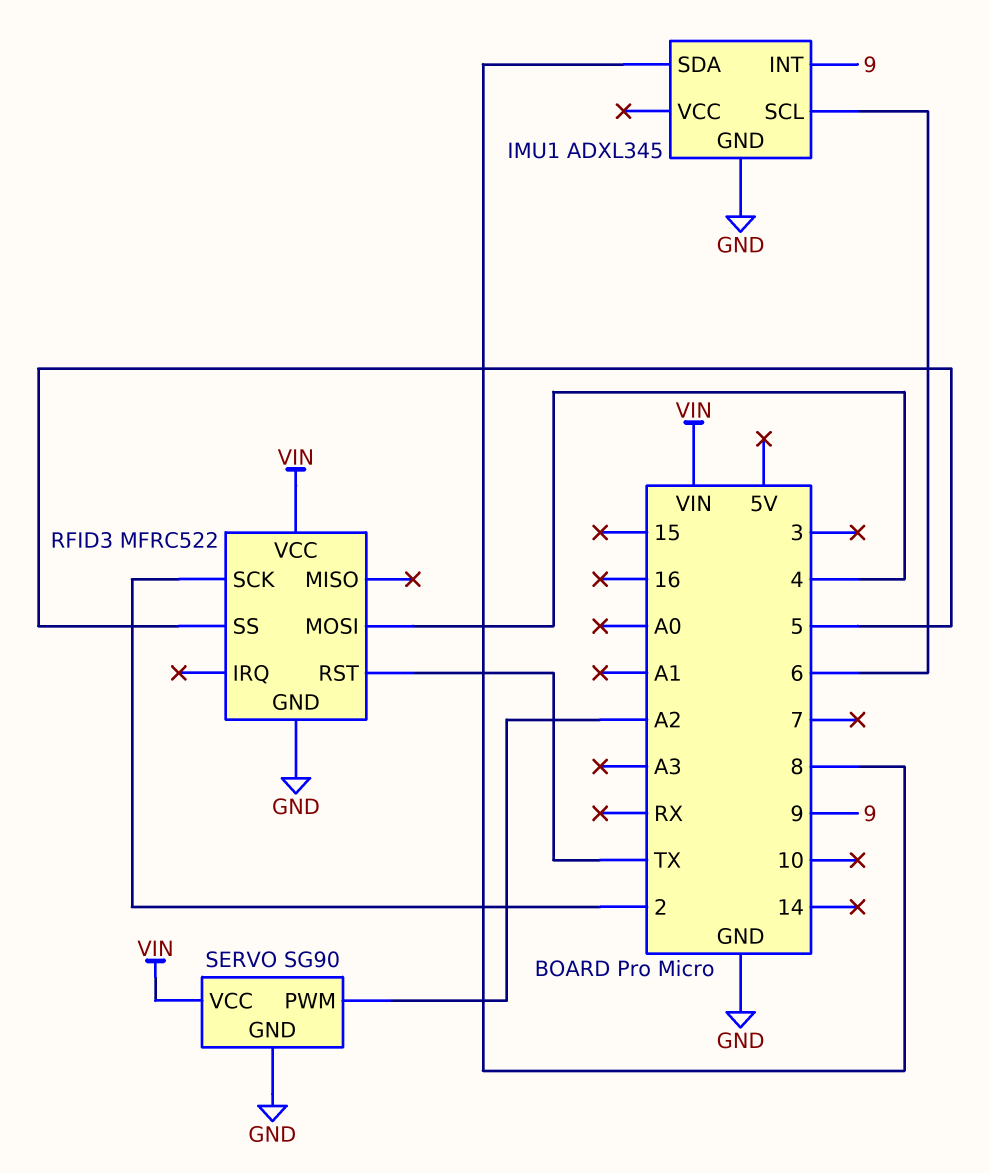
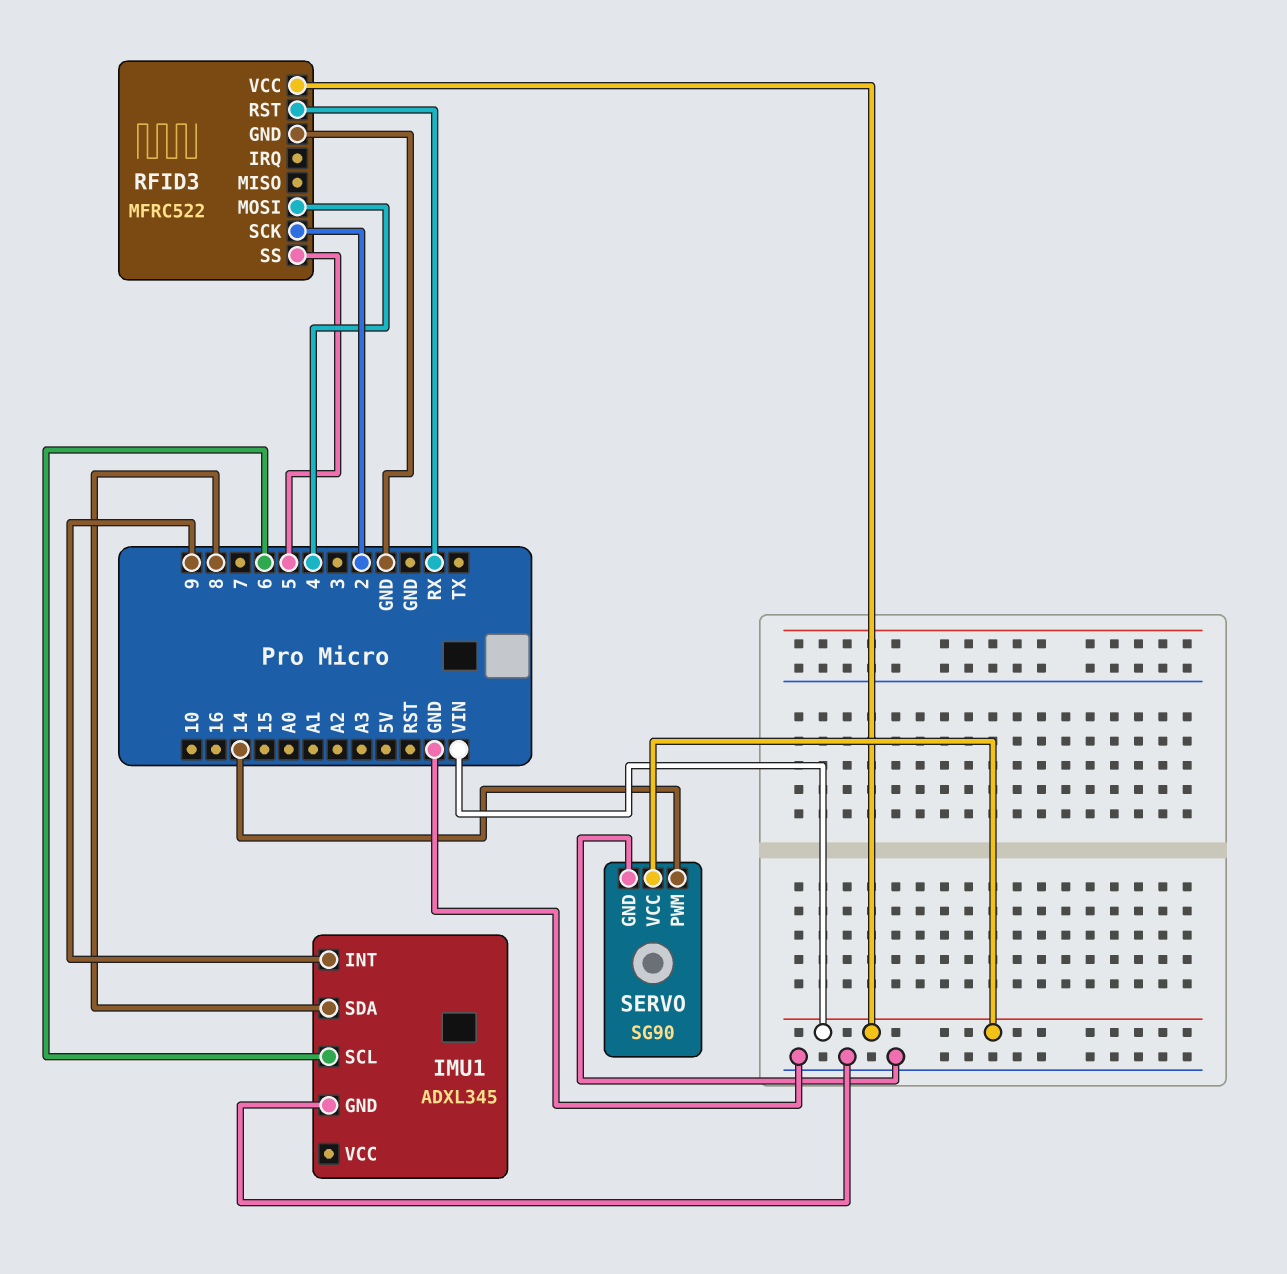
RFID3 pin RST: TX -> RX
SERVO pin PWM: A2 -> 14

